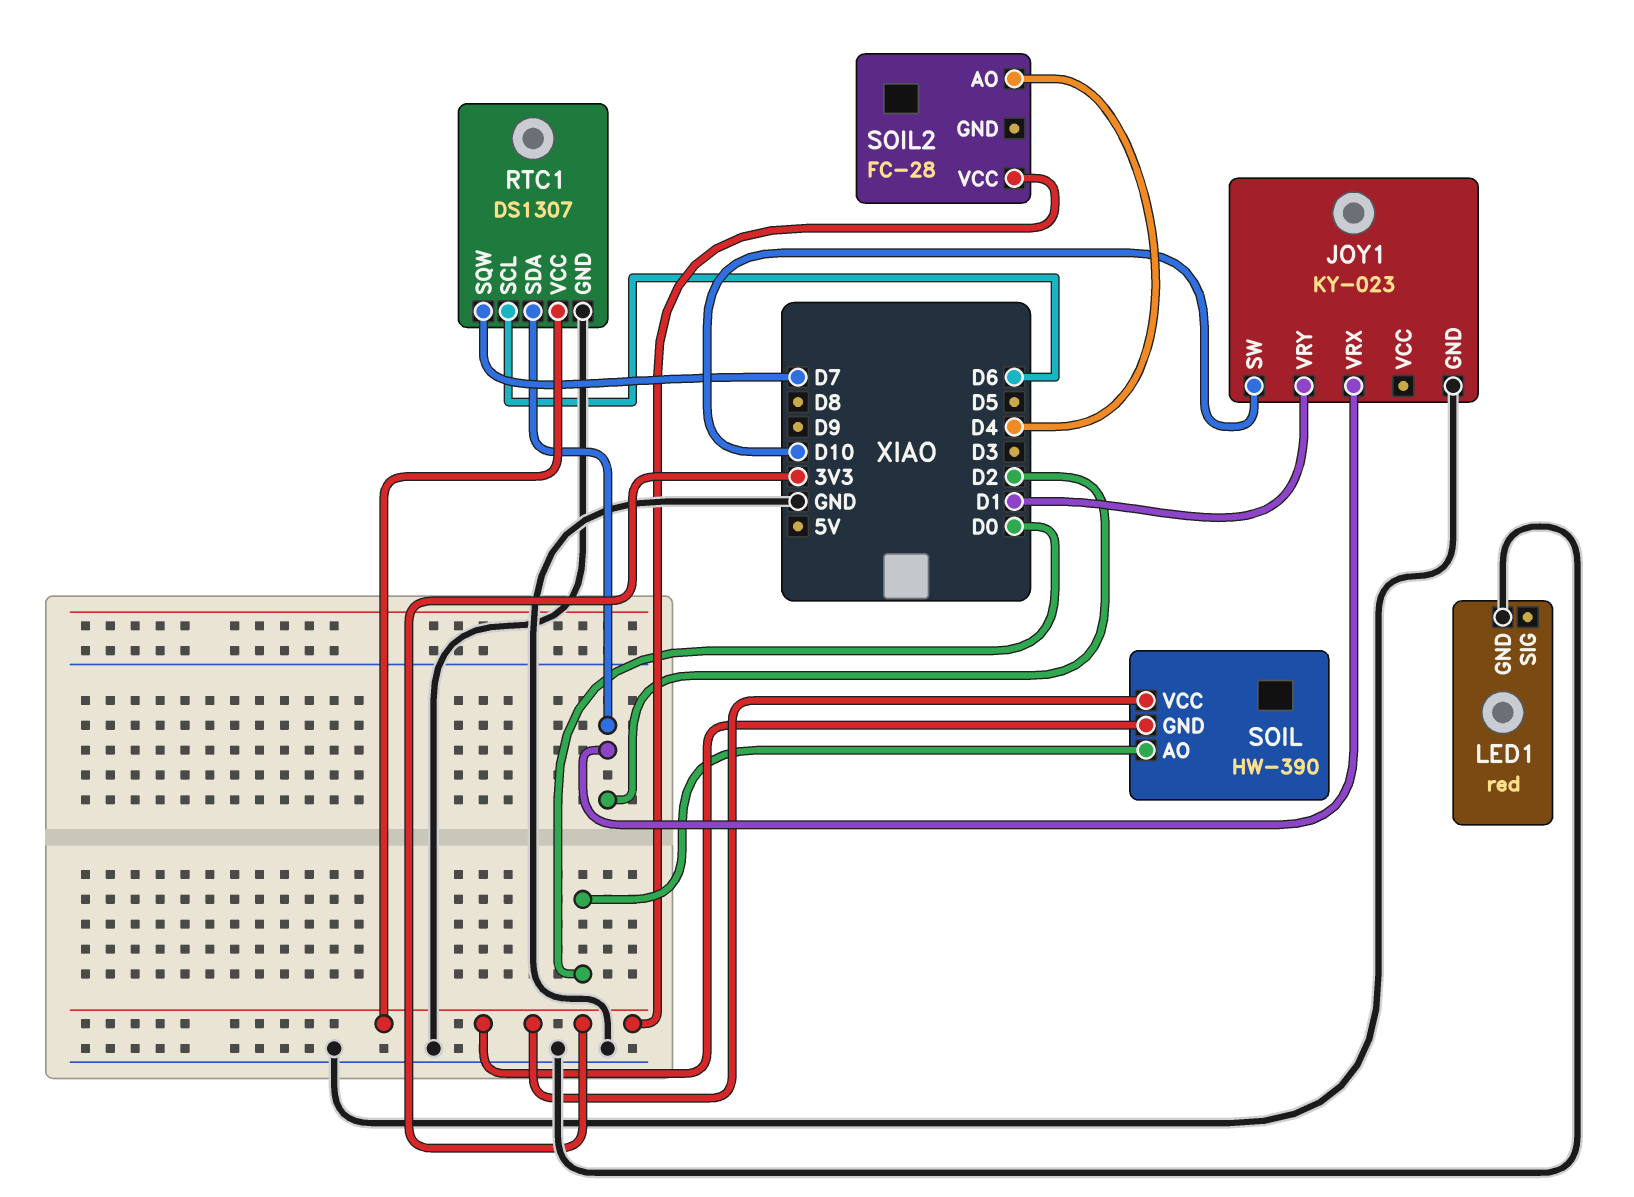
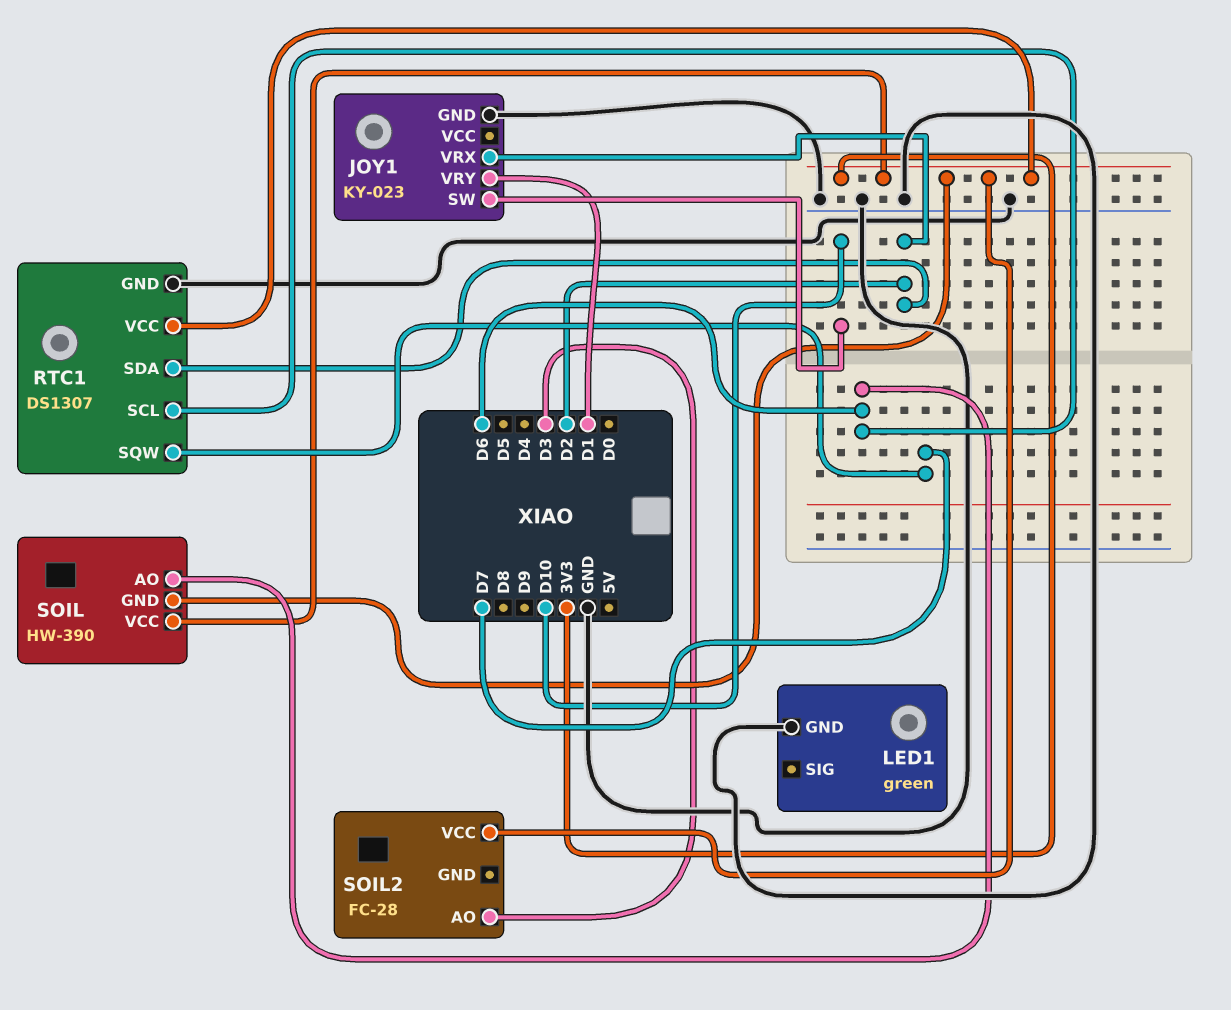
LED1: red -> green
SOIL pin AO: D0 -> D6
SOIL2 pin AO: D4 -> D3

